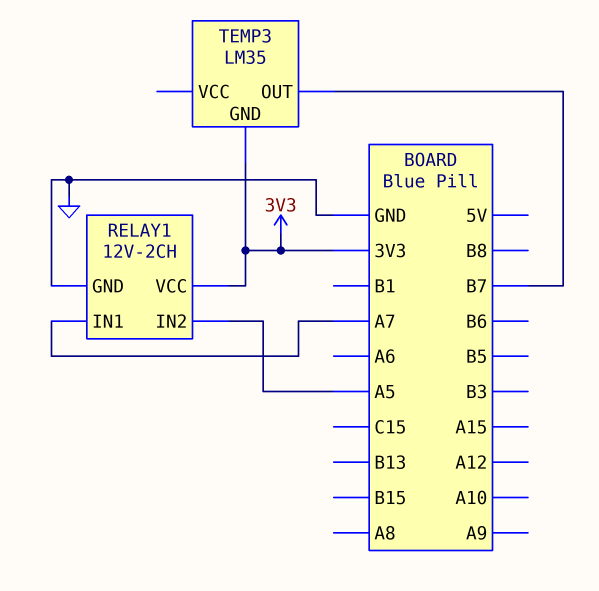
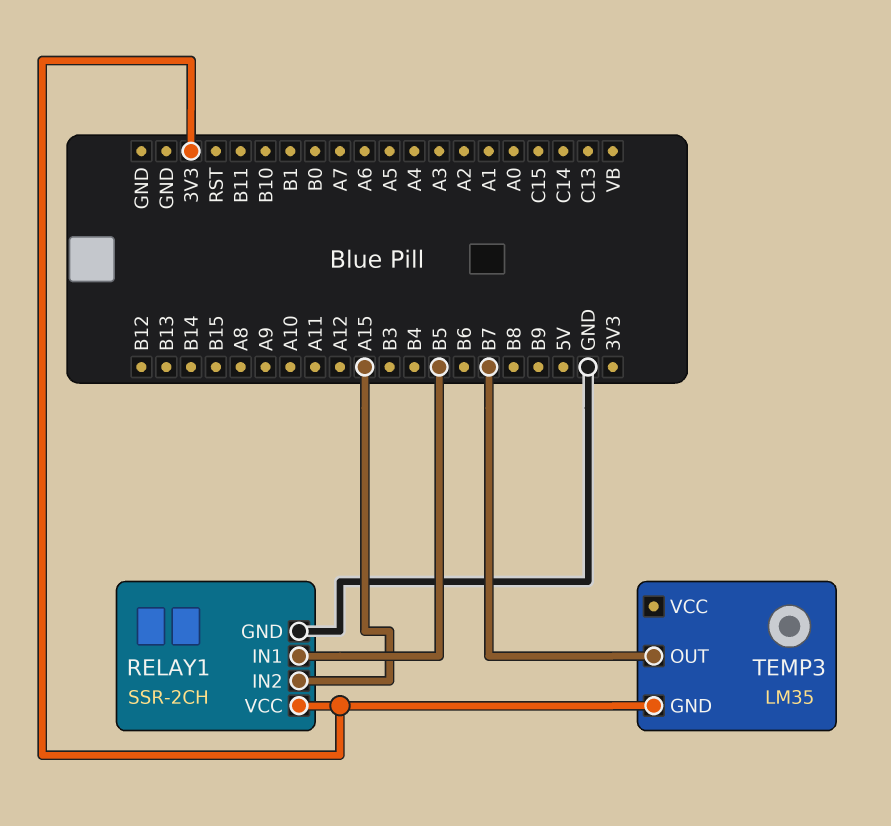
RELAY1: 12V-2CH -> SSR-2CH
RELAY1 pin IN1: A7 -> B5
RELAY1 pin IN2: A5 -> A15

